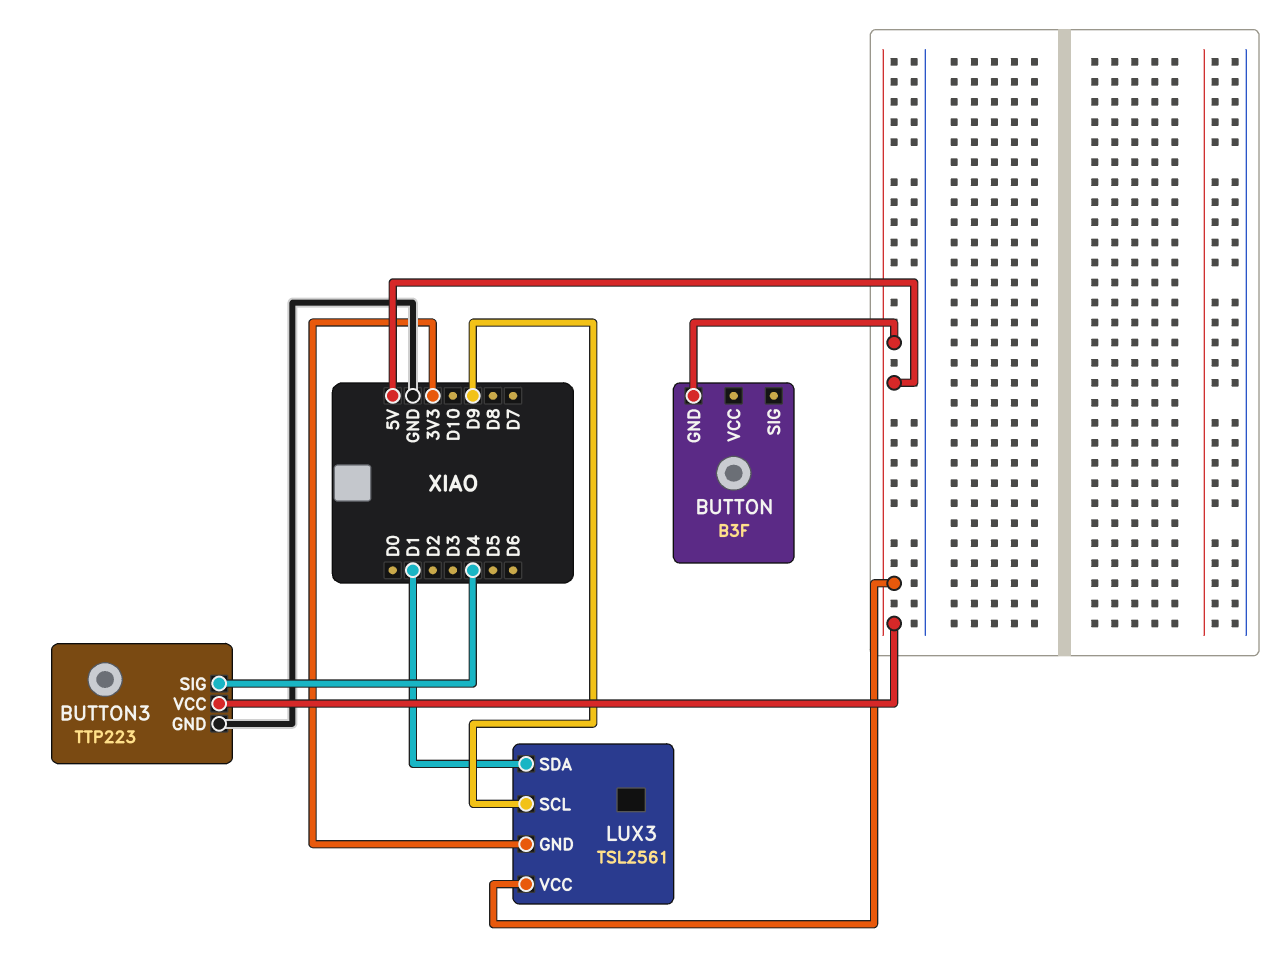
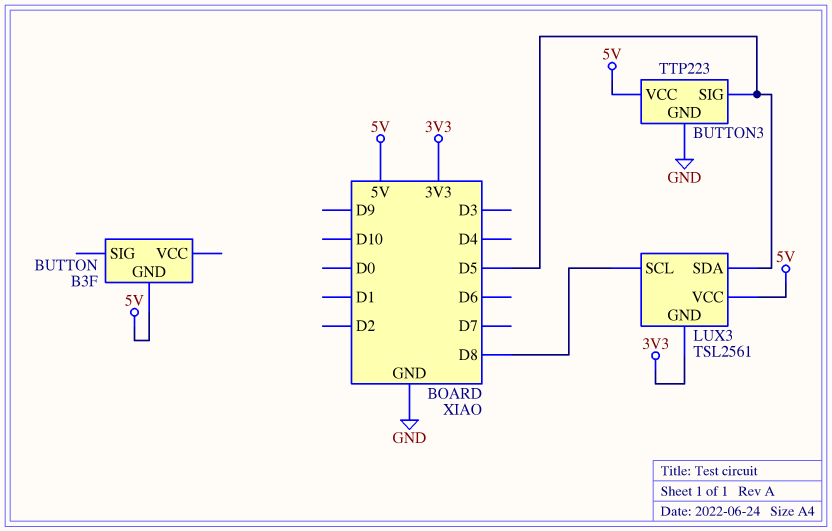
BUTTON3 pin SIG: D4 -> D5
LUX3 pin SCL: D9 -> D8
LUX3 pin SDA: D1 -> D5

